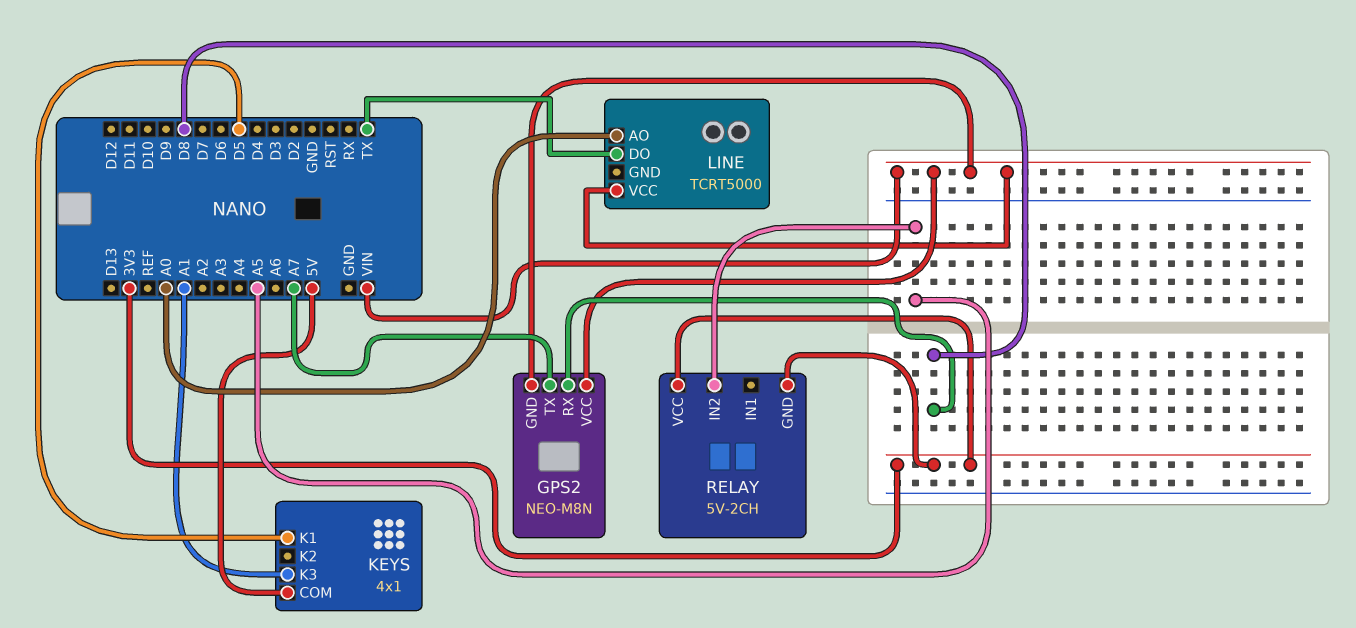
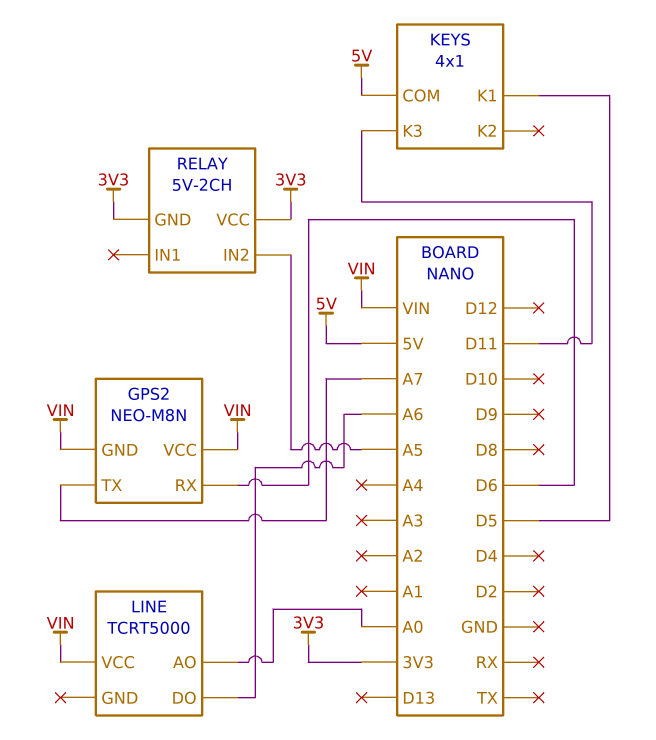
GPS2 pin RX: D8 -> D6
KEYS pin K3: A1 -> D11
LINE pin DO: TX -> A6

